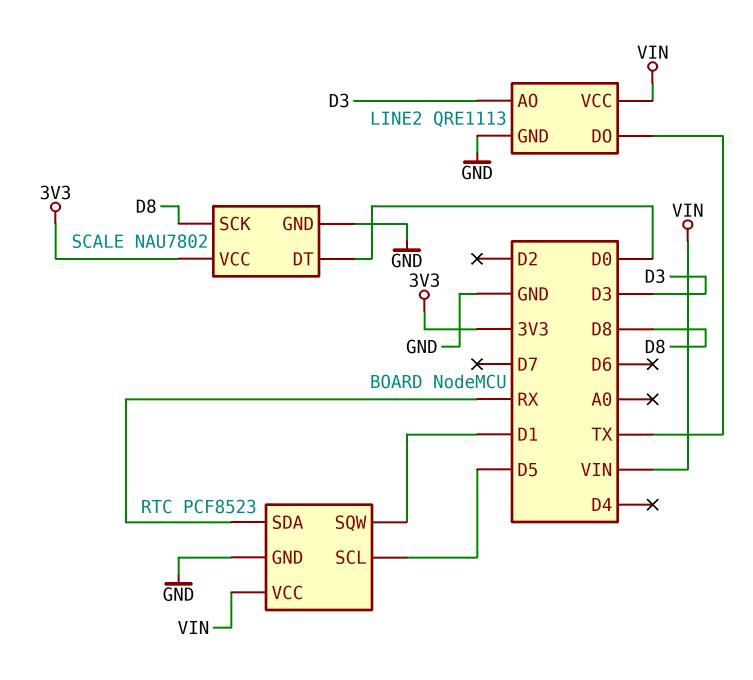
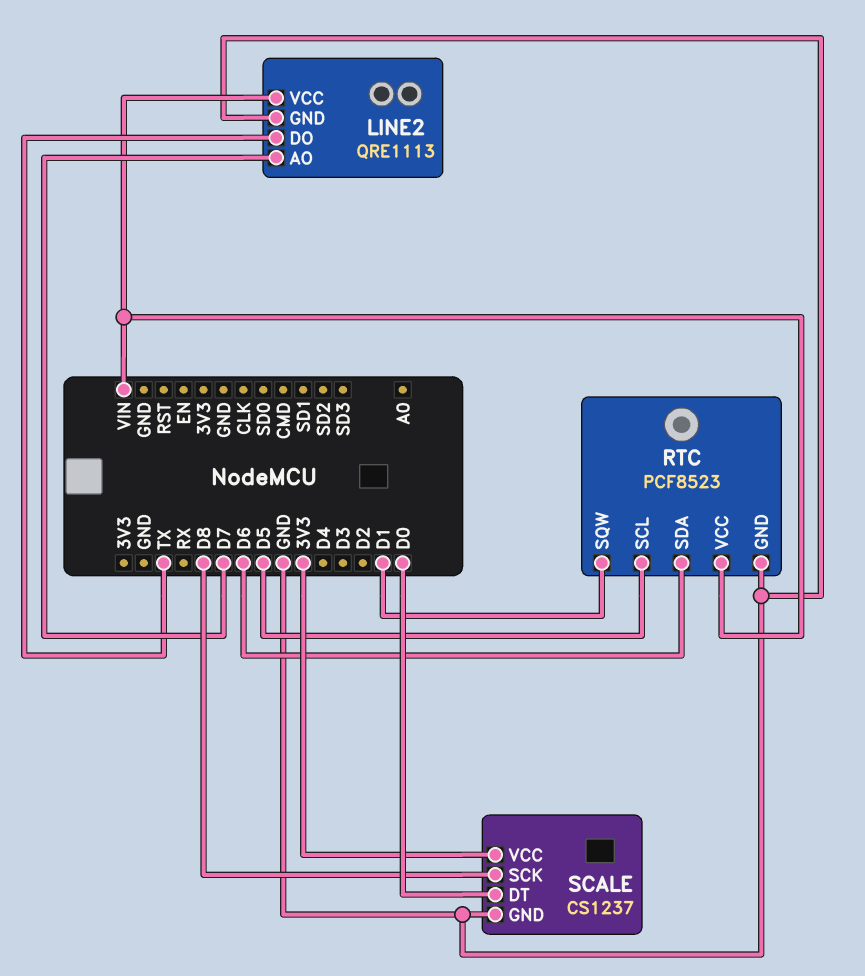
LINE2 pin AO: D3 -> D7
RTC pin SDA: RX -> D6
SCALE: NAU7802 -> CS1237

